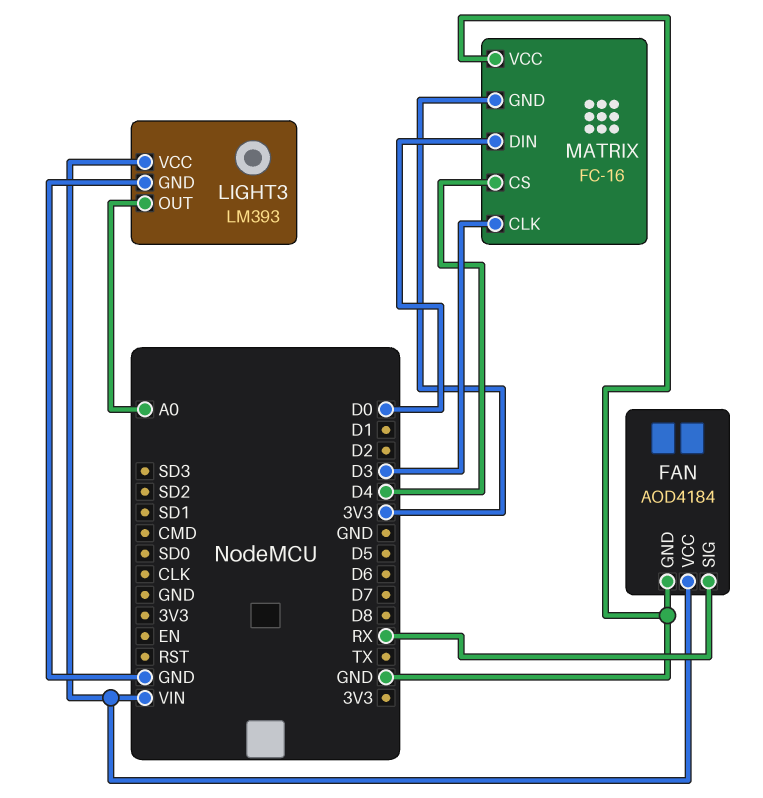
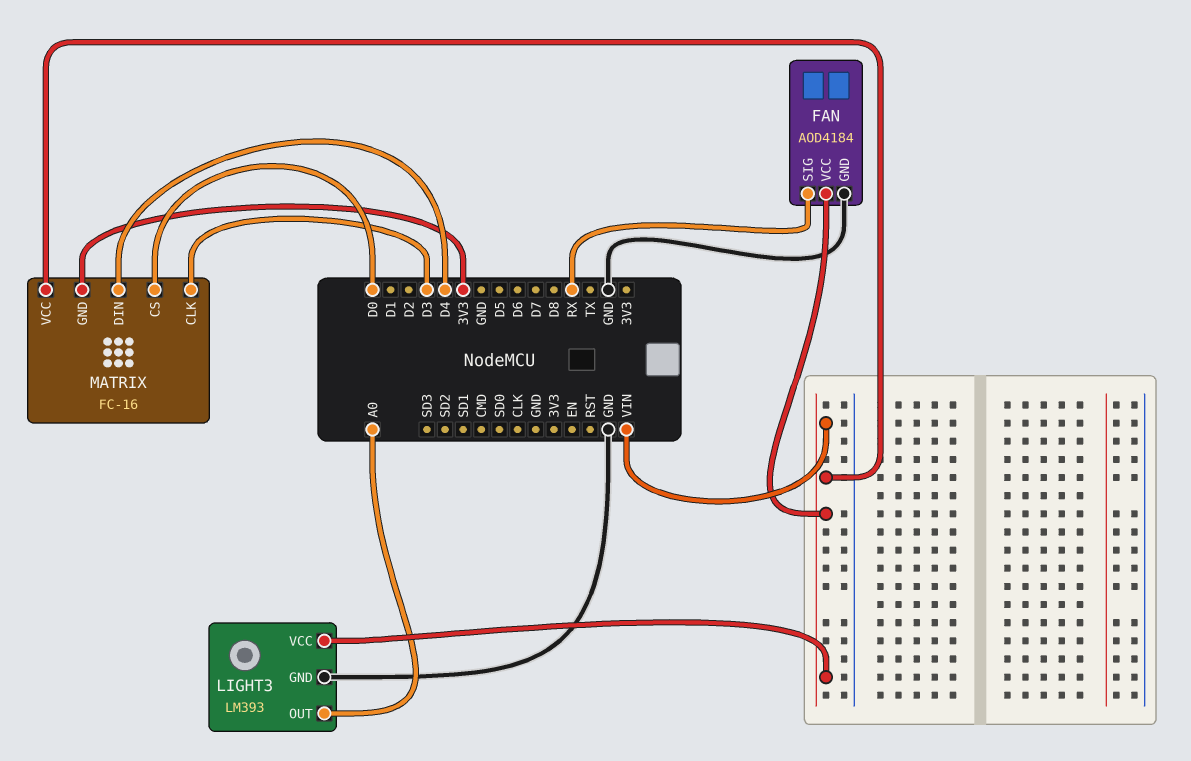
MATRIX pin CS: D4 -> D0
MATRIX pin DIN: D0 -> D4
MATRIX pin VCC: GND -> VIN

